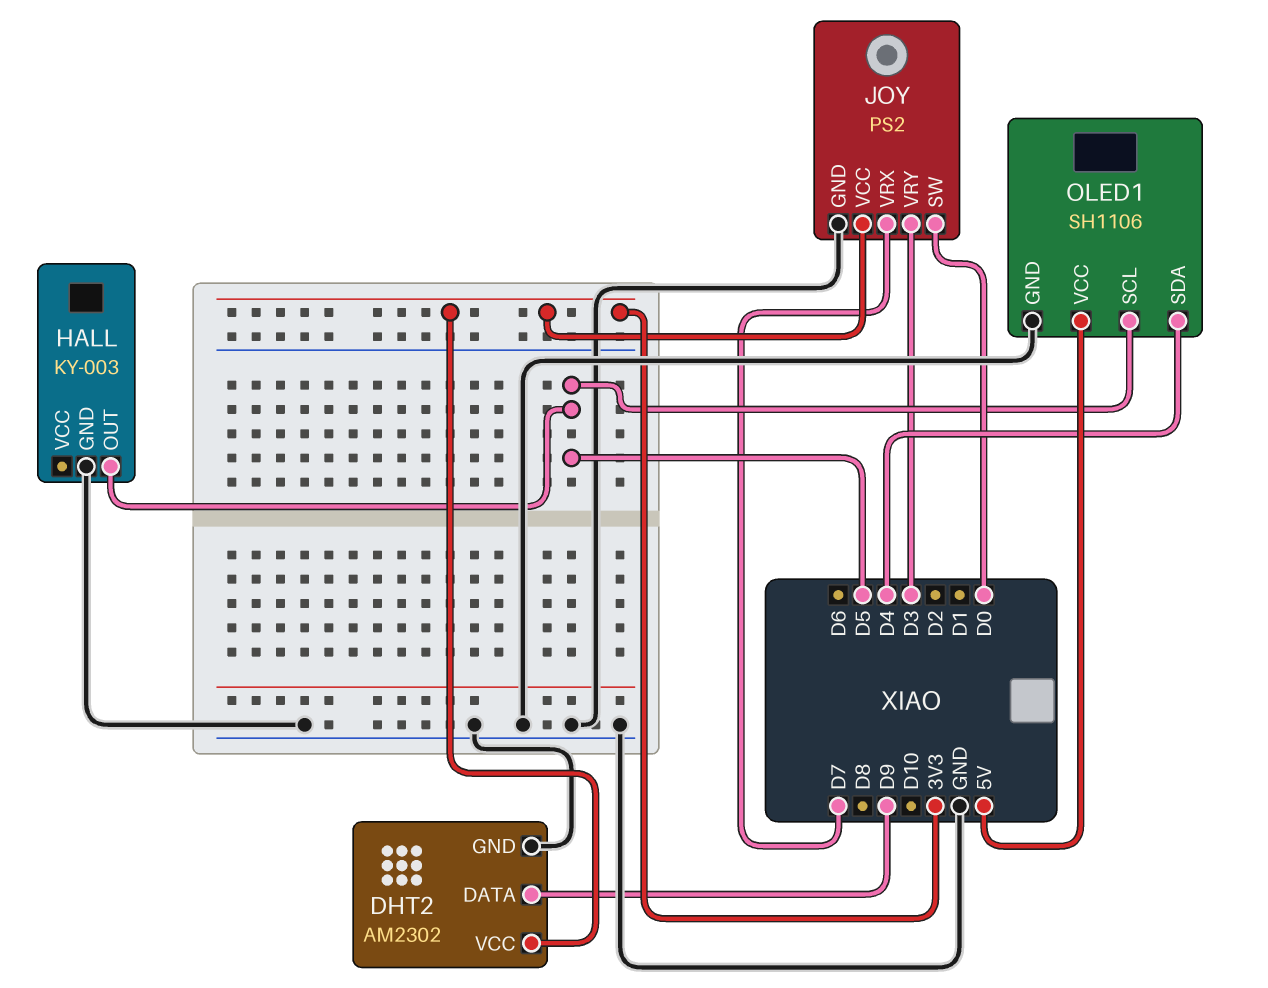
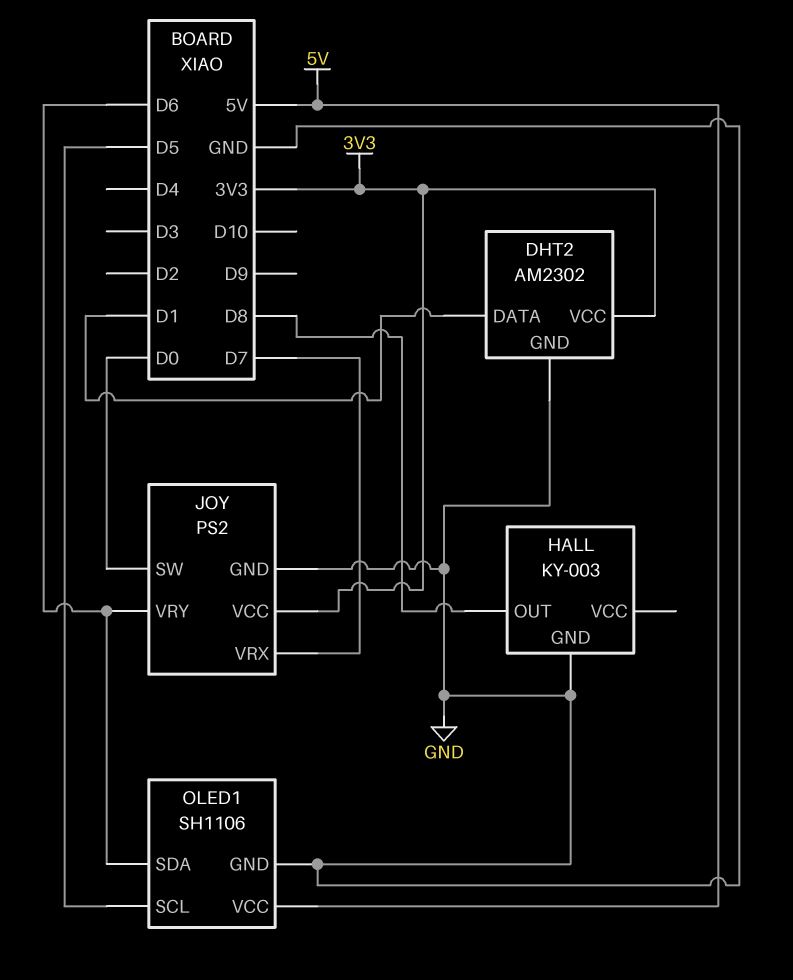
DHT2 pin DATA: D9 -> D1
HALL pin OUT: D5 -> D8
JOY pin VRY: D3 -> D6
OLED1 pin SDA: D4 -> D6

